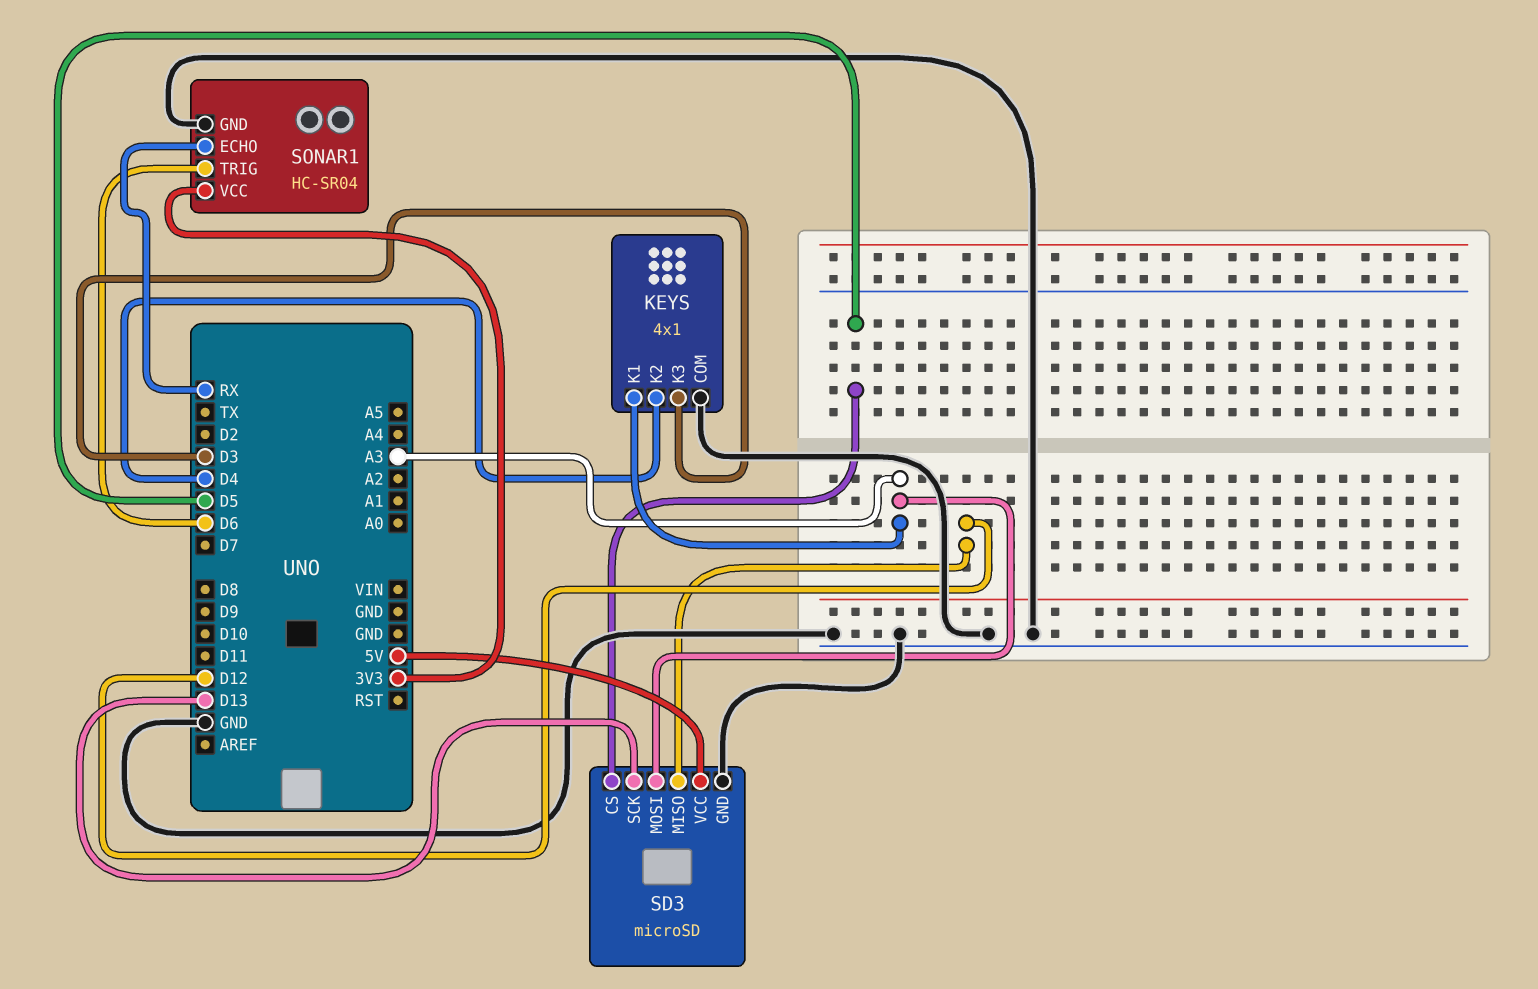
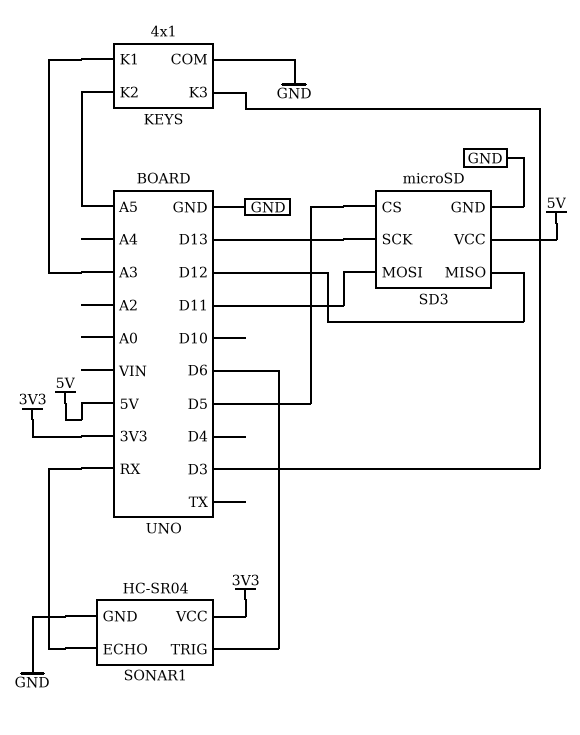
KEYS pin K2: D4 -> A5
SD3 pin MOSI: A3 -> D11

